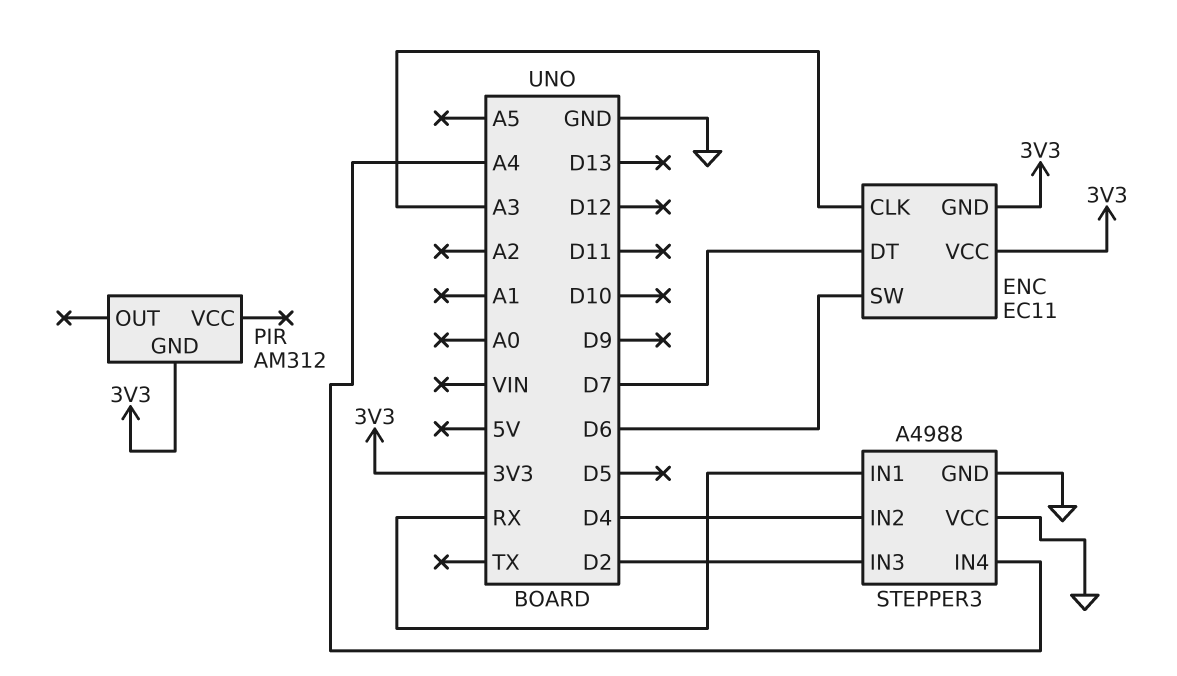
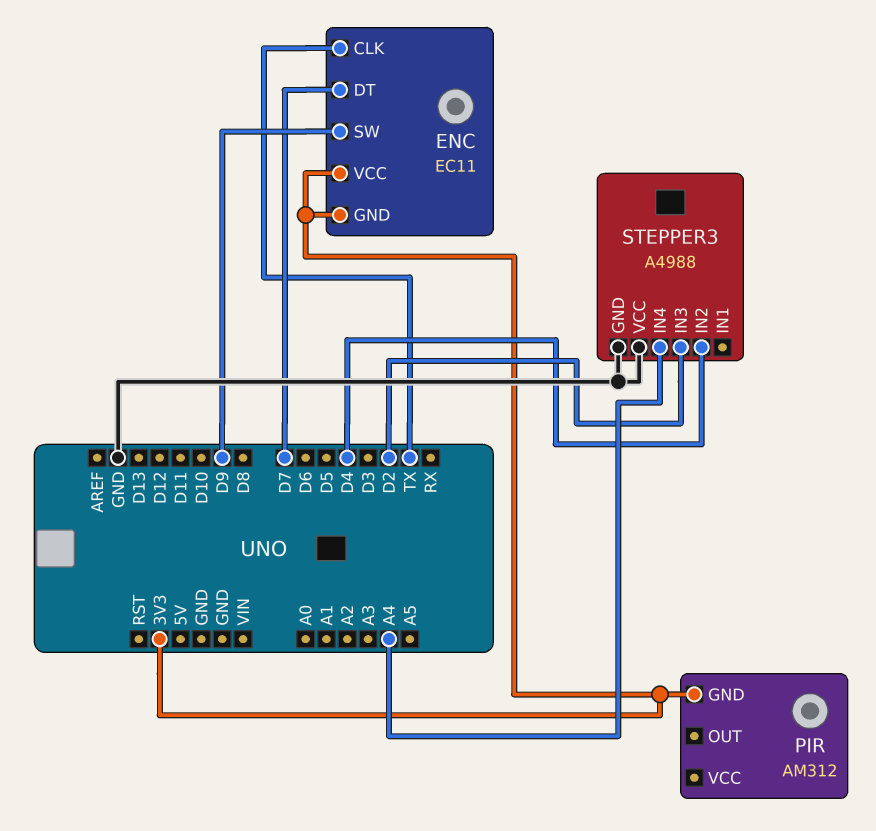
ENC pin CLK: A3 -> TX
ENC pin SW: D6 -> D9
STEPPER3 pin IN1: RX -> none

